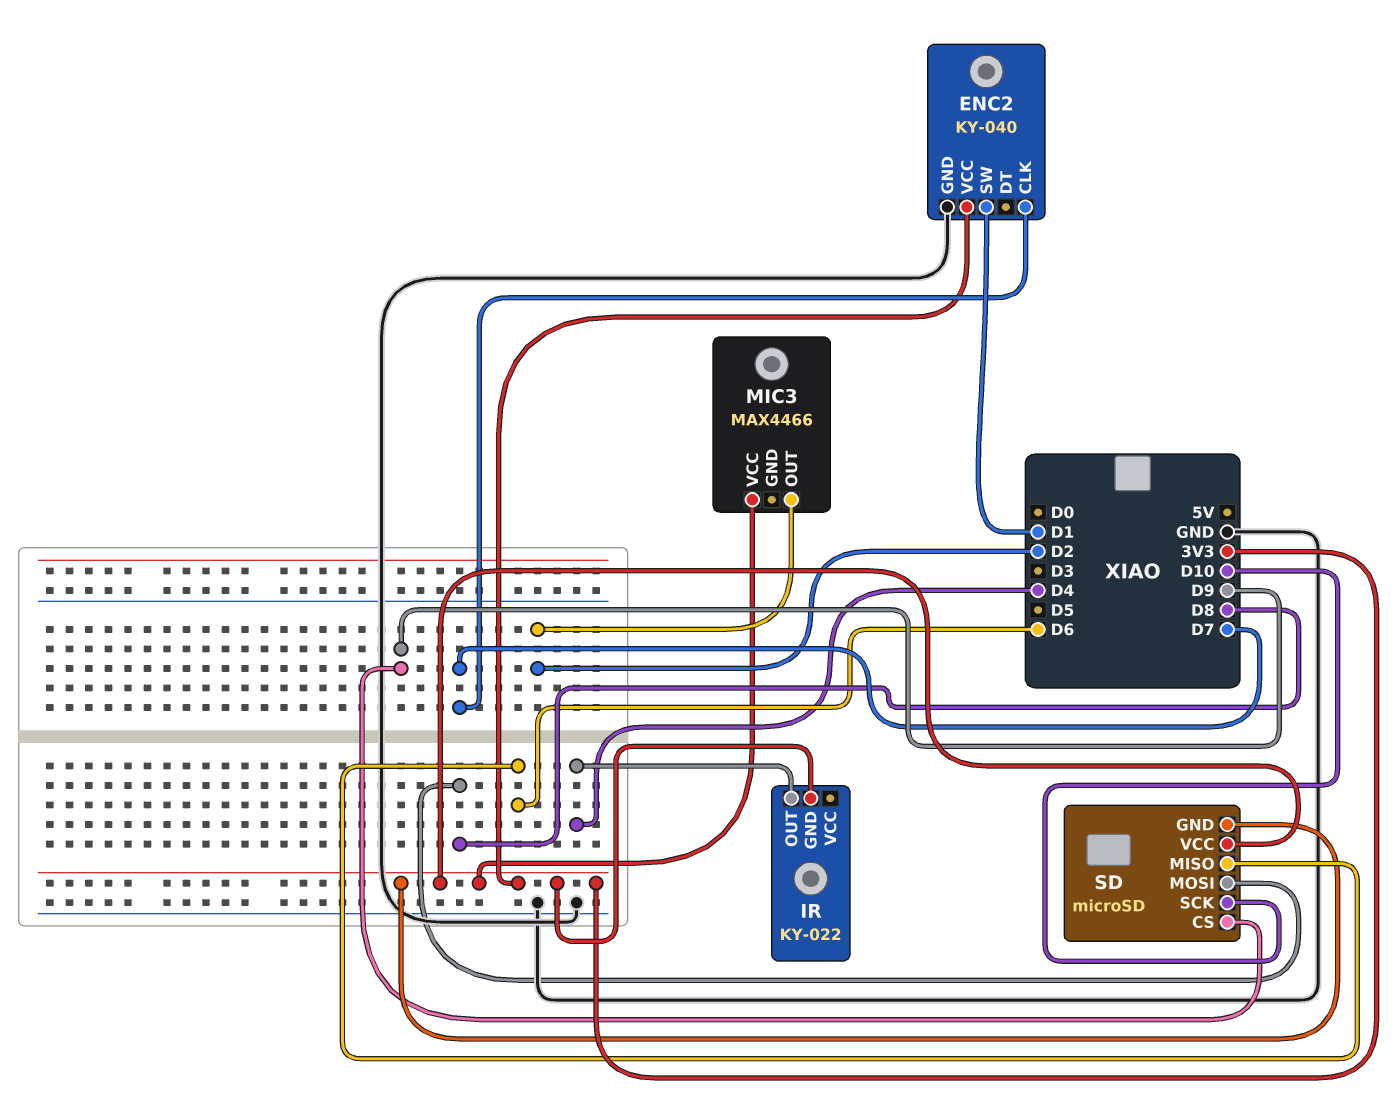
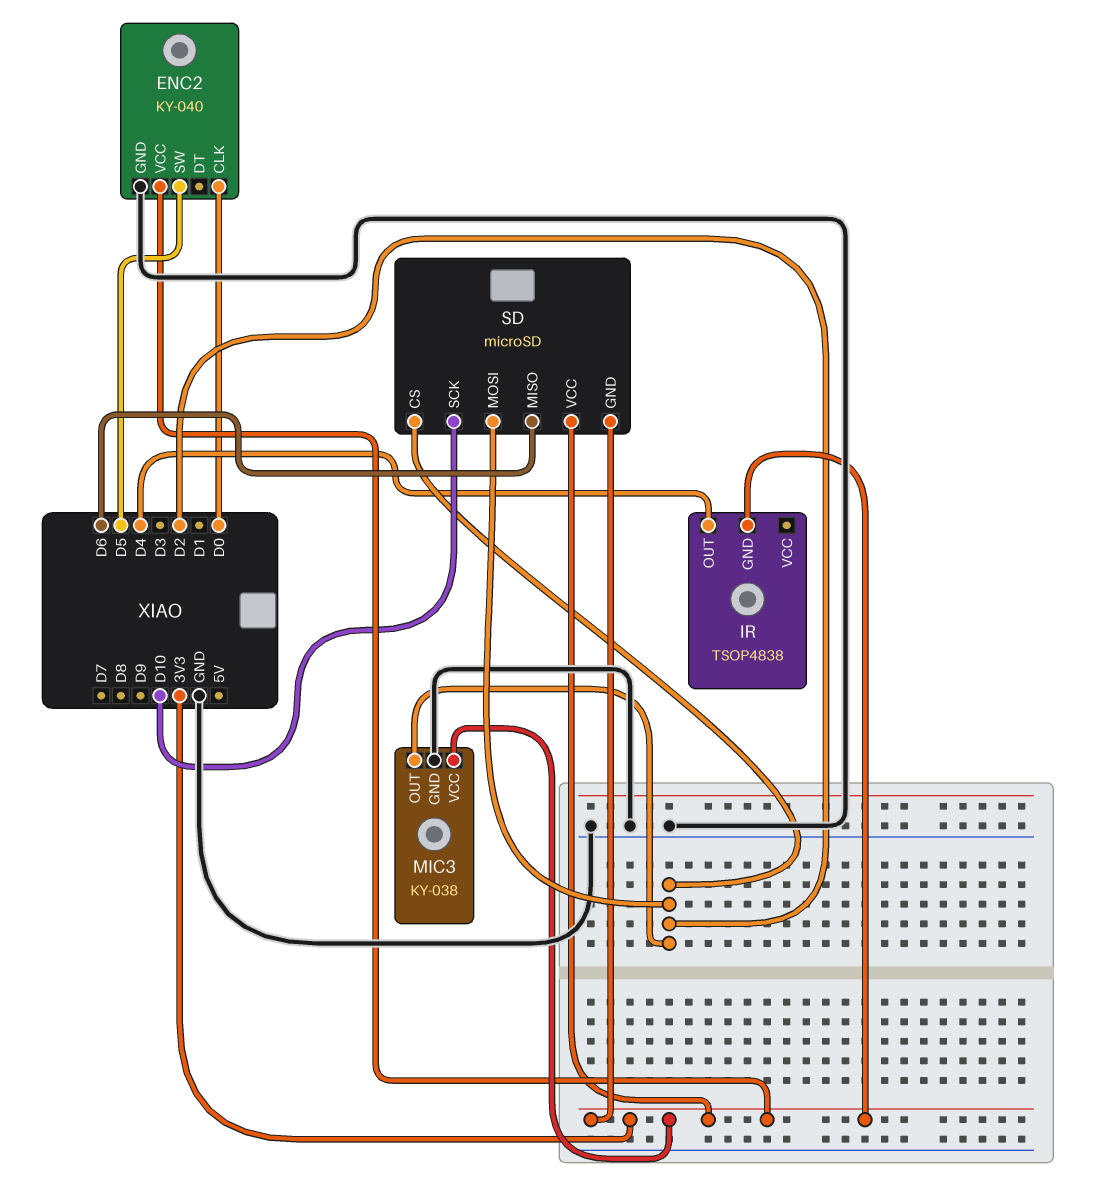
ENC2 pin CLK: D7 -> D0
ENC2 pin SW: D1 -> D5
IR: KY-022 -> TSOP4838
MIC3: MAX4466 -> KY-038
MIC3 pin GND: none -> GND
SD pin CS: D9 -> D2
SD pin MOSI: D8 -> D2

